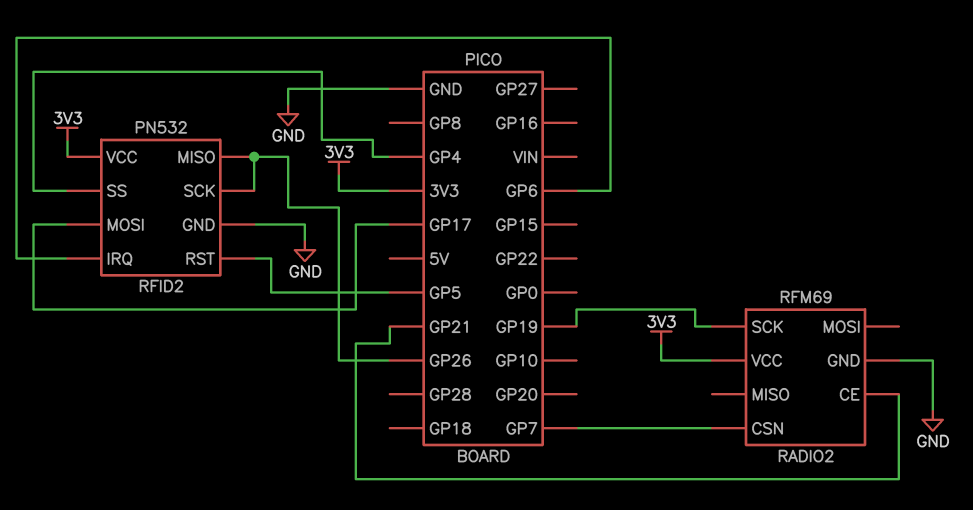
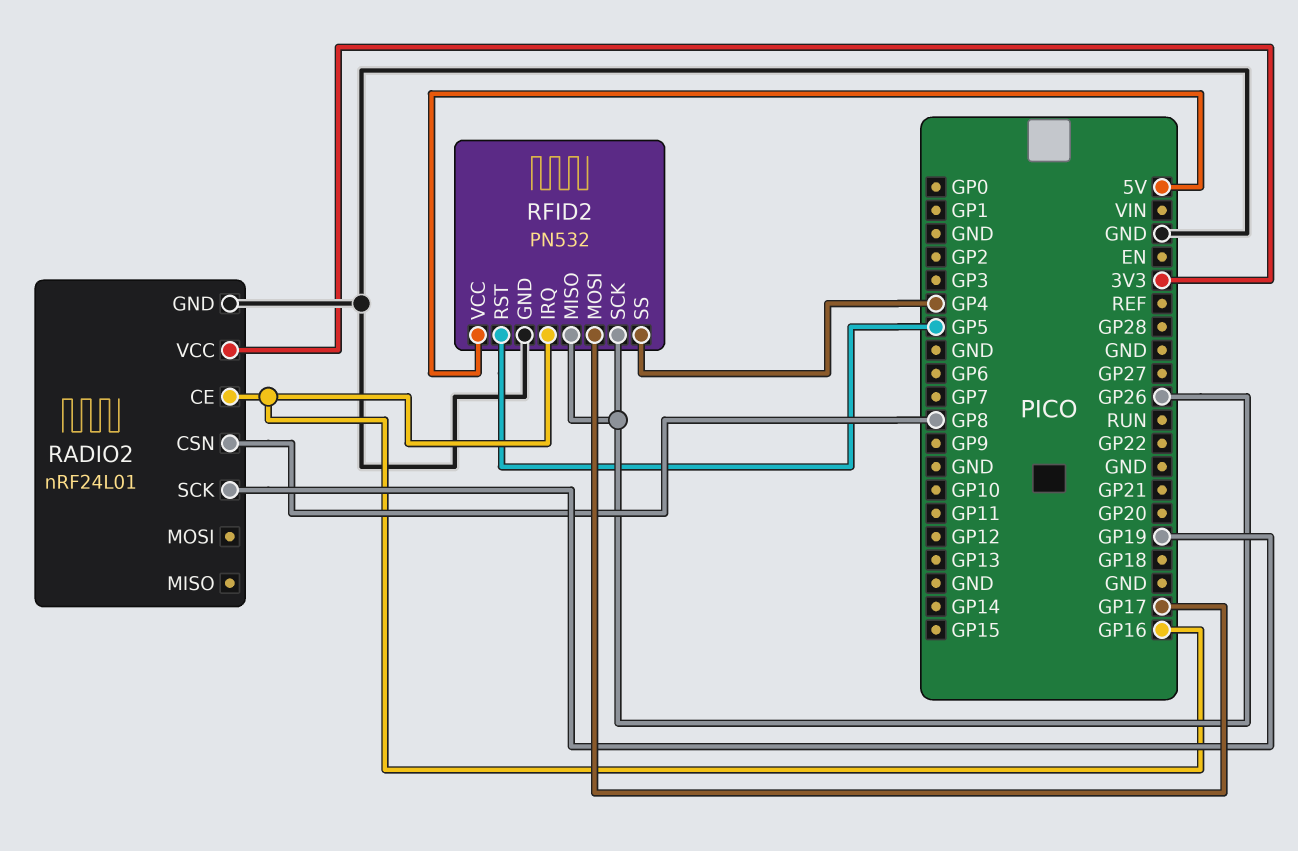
RADIO2: RFM69 -> nRF24L01
RADIO2 pin CE: GP21 -> GP16
RADIO2 pin CSN: GP7 -> GP8
RFID2 pin IRQ: GP6 -> GP16
RFID2 pin VCC: 3V3 -> 5V

